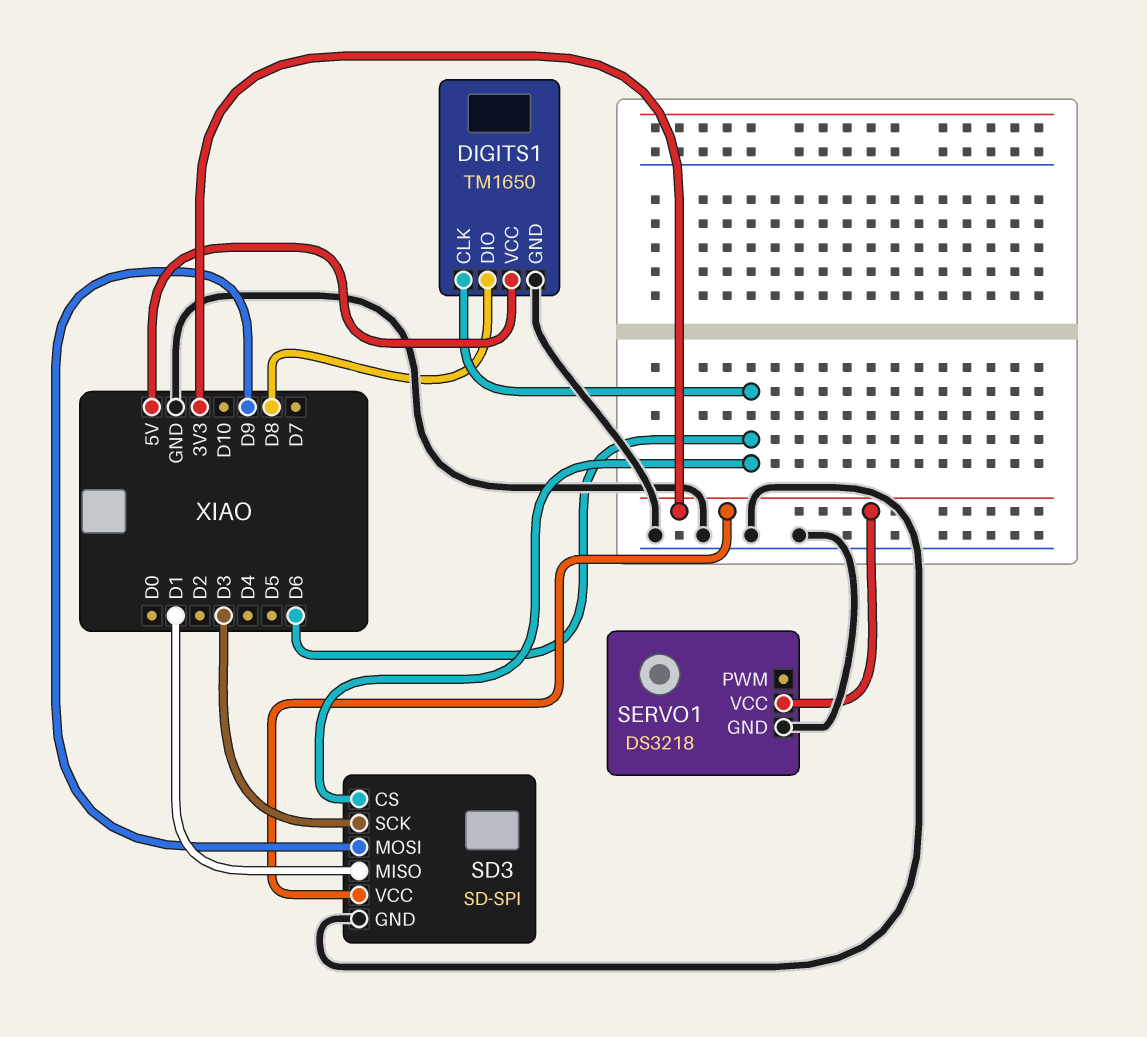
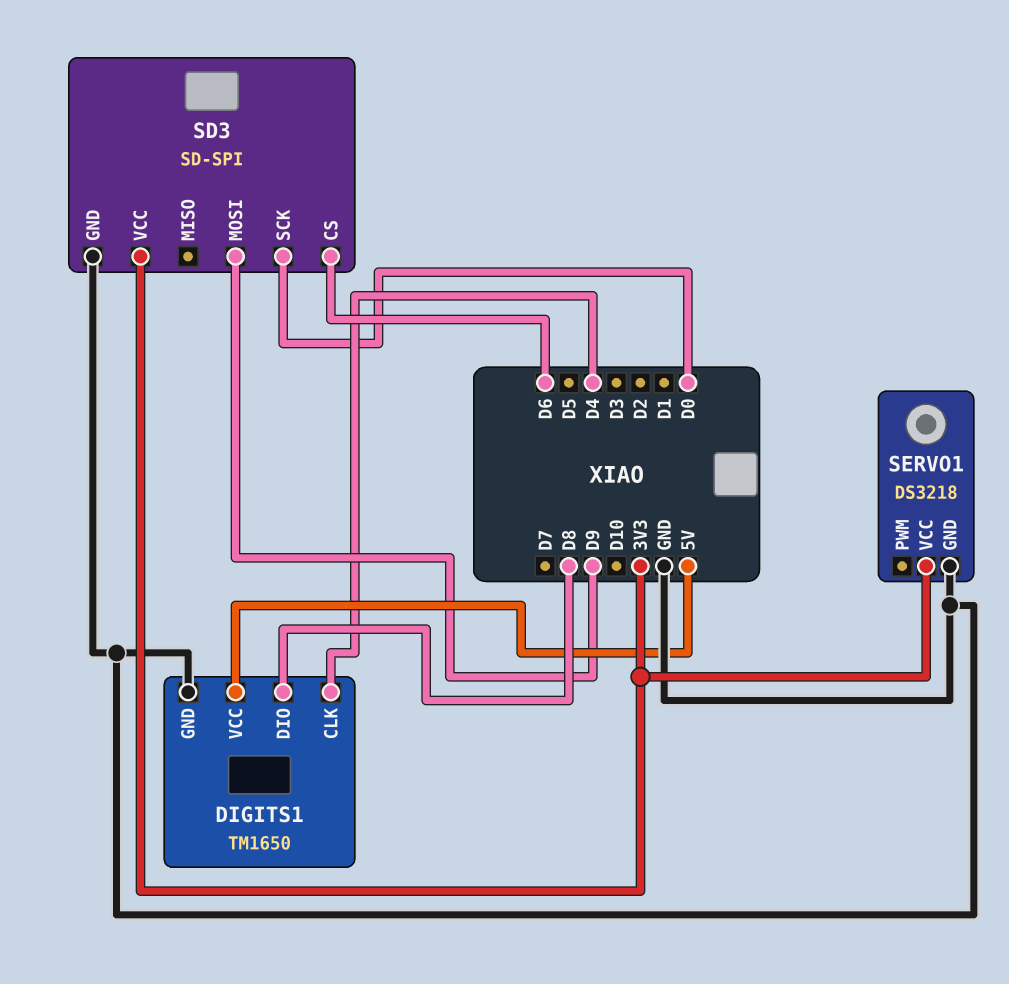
DIGITS1 pin CLK: D6 -> D4
SD3 pin MISO: D1 -> none
SD3 pin SCK: D3 -> D0

